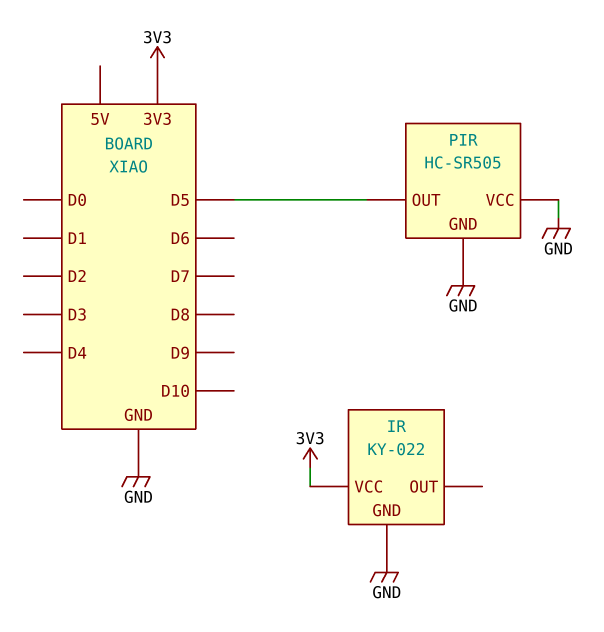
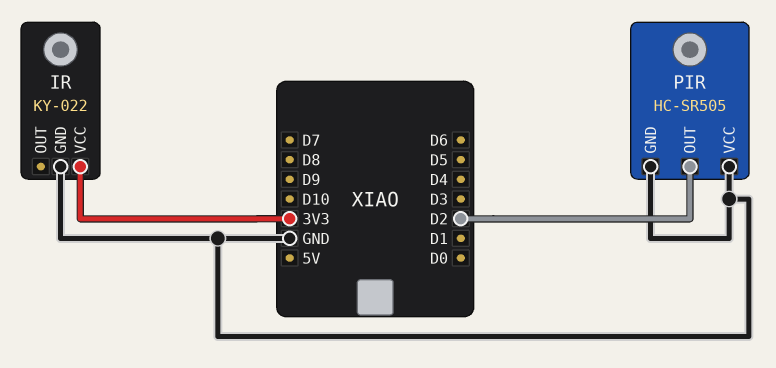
PIR pin OUT: D5 -> D2

